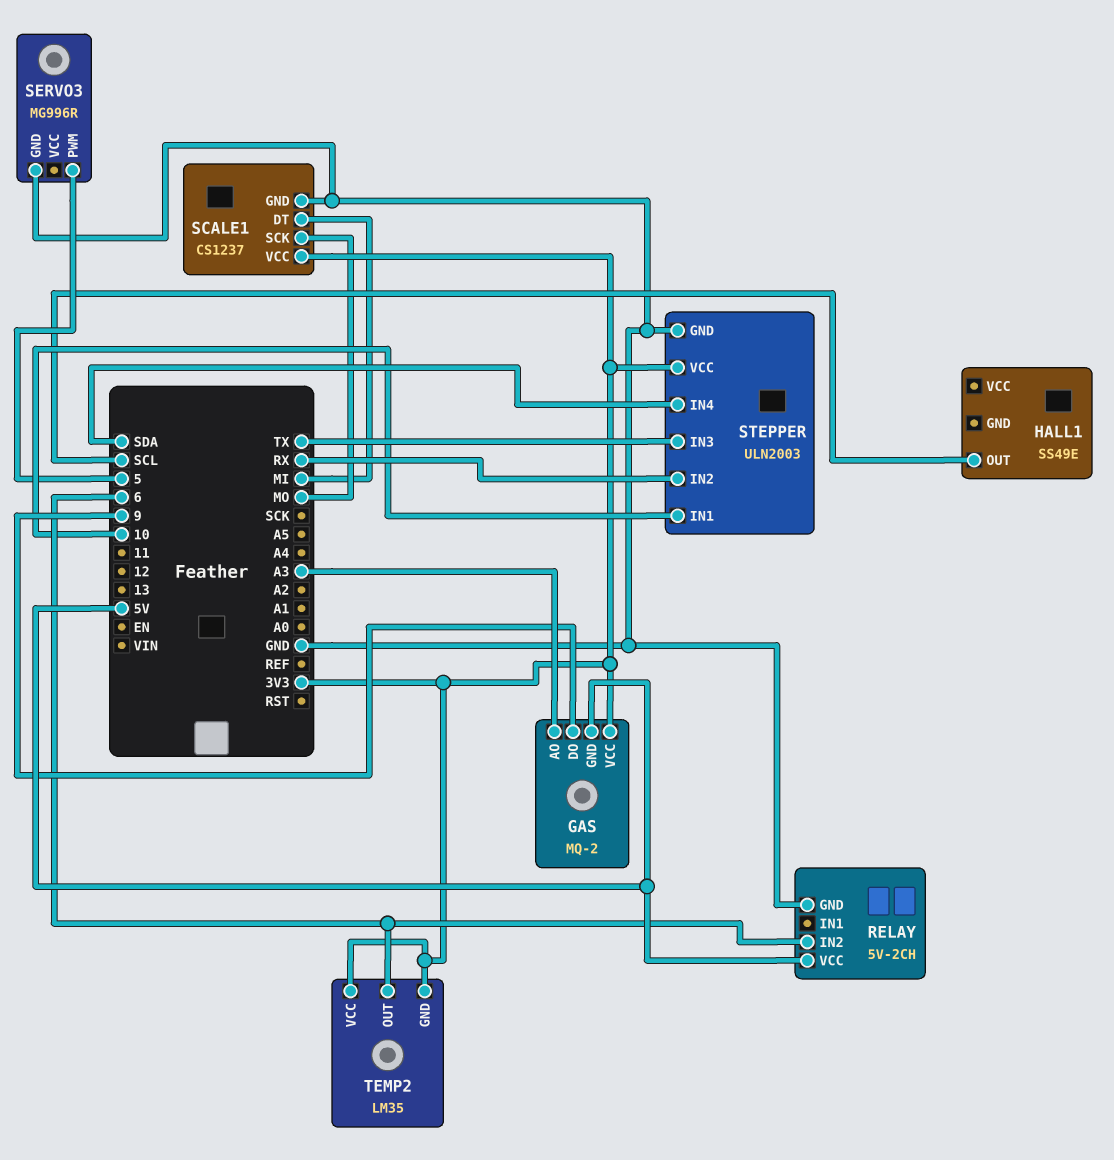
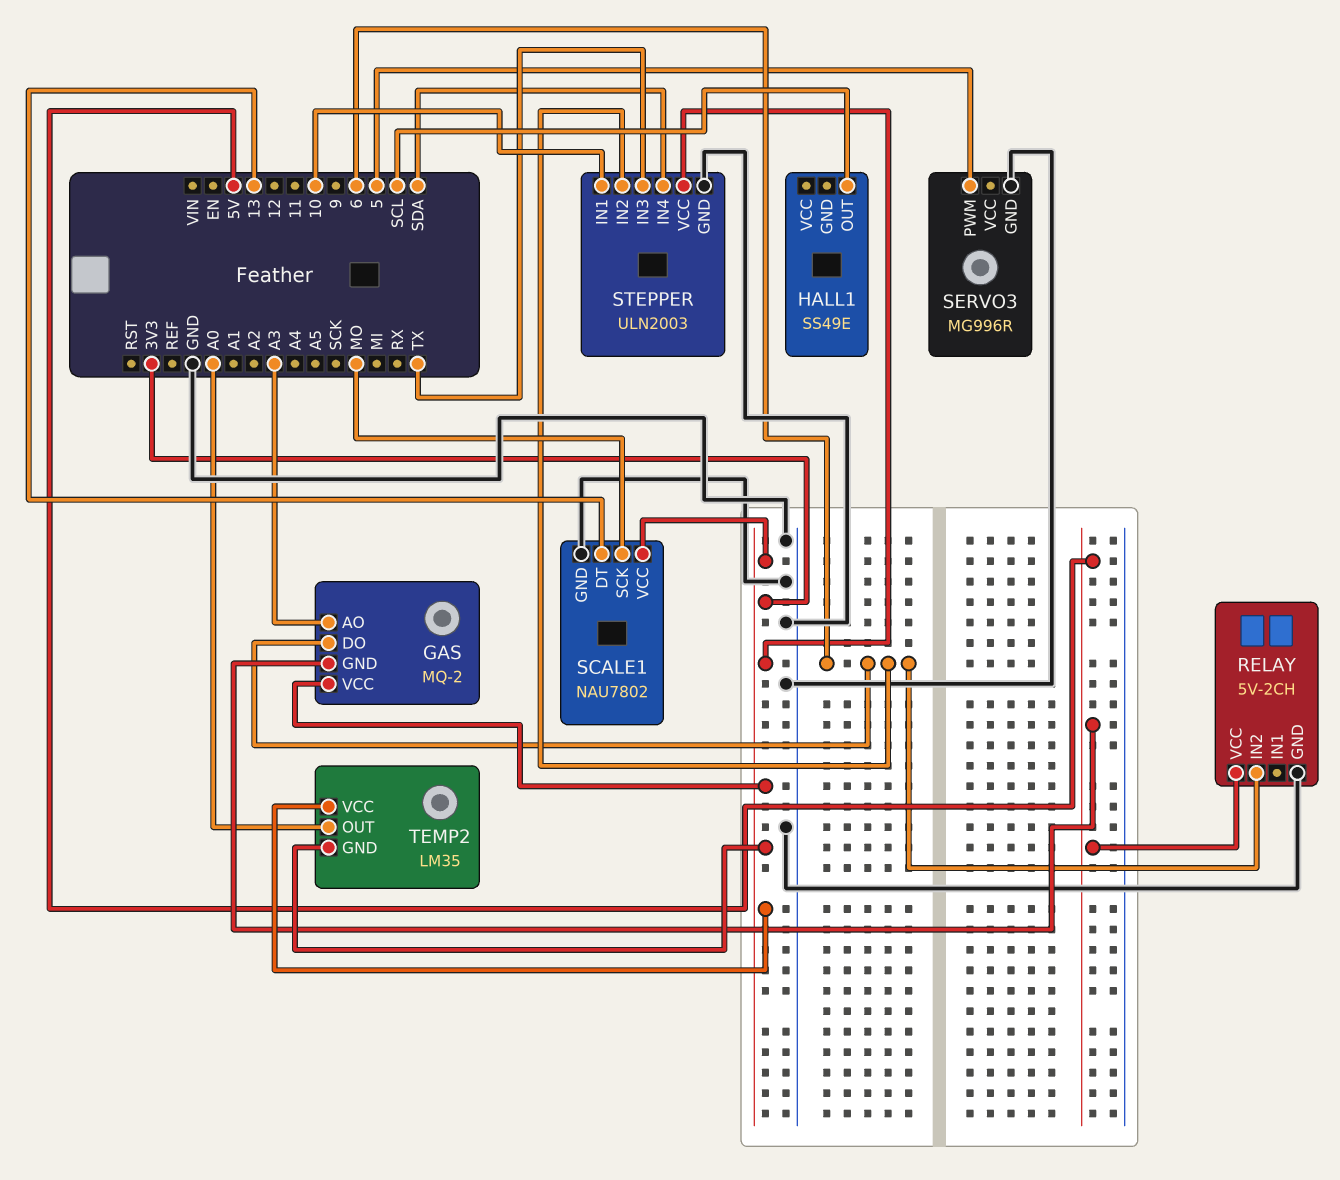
GAS pin DO: 9 -> 6
SCALE1: CS1237 -> NAU7802
SCALE1 pin DT: MI -> 13
STEPPER pin IN2: RX -> 6
TEMP2 pin OUT: 6 -> A0

